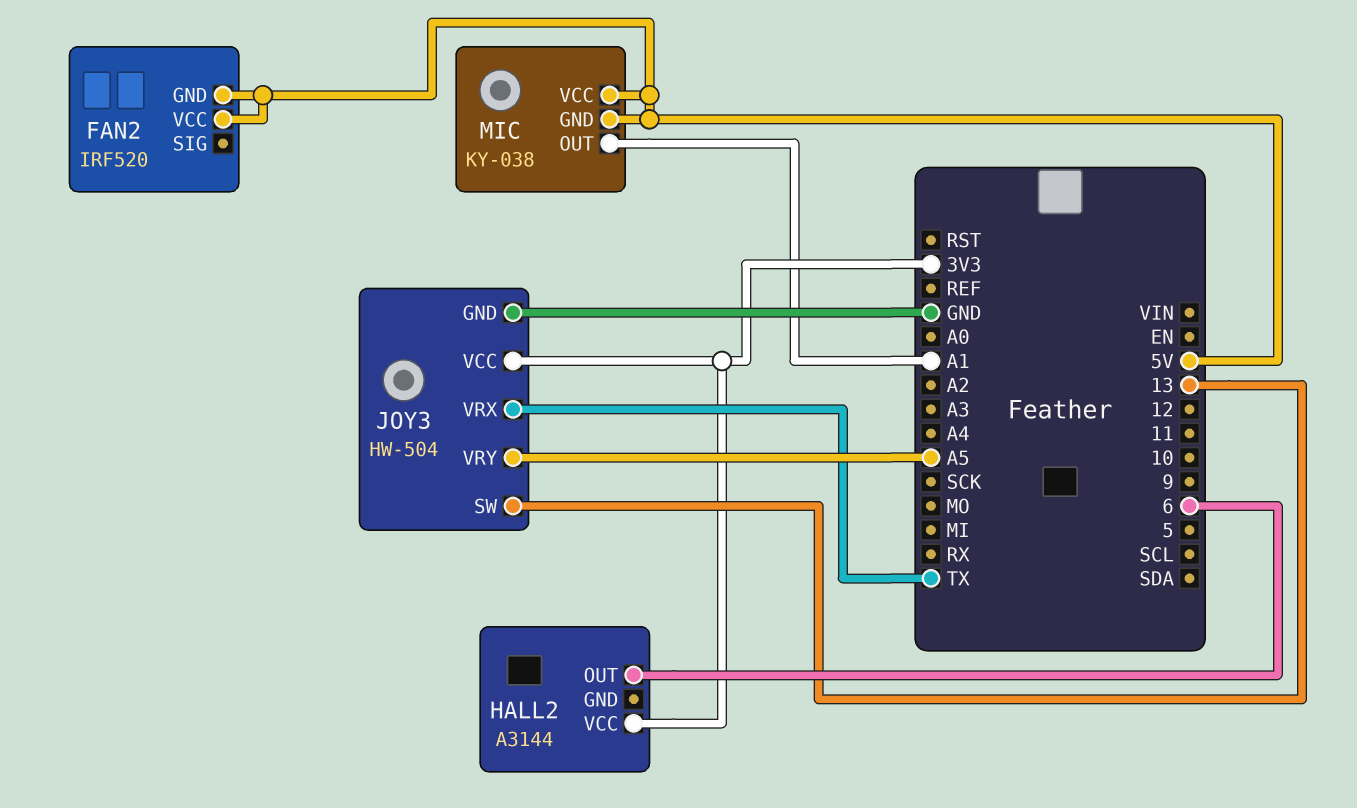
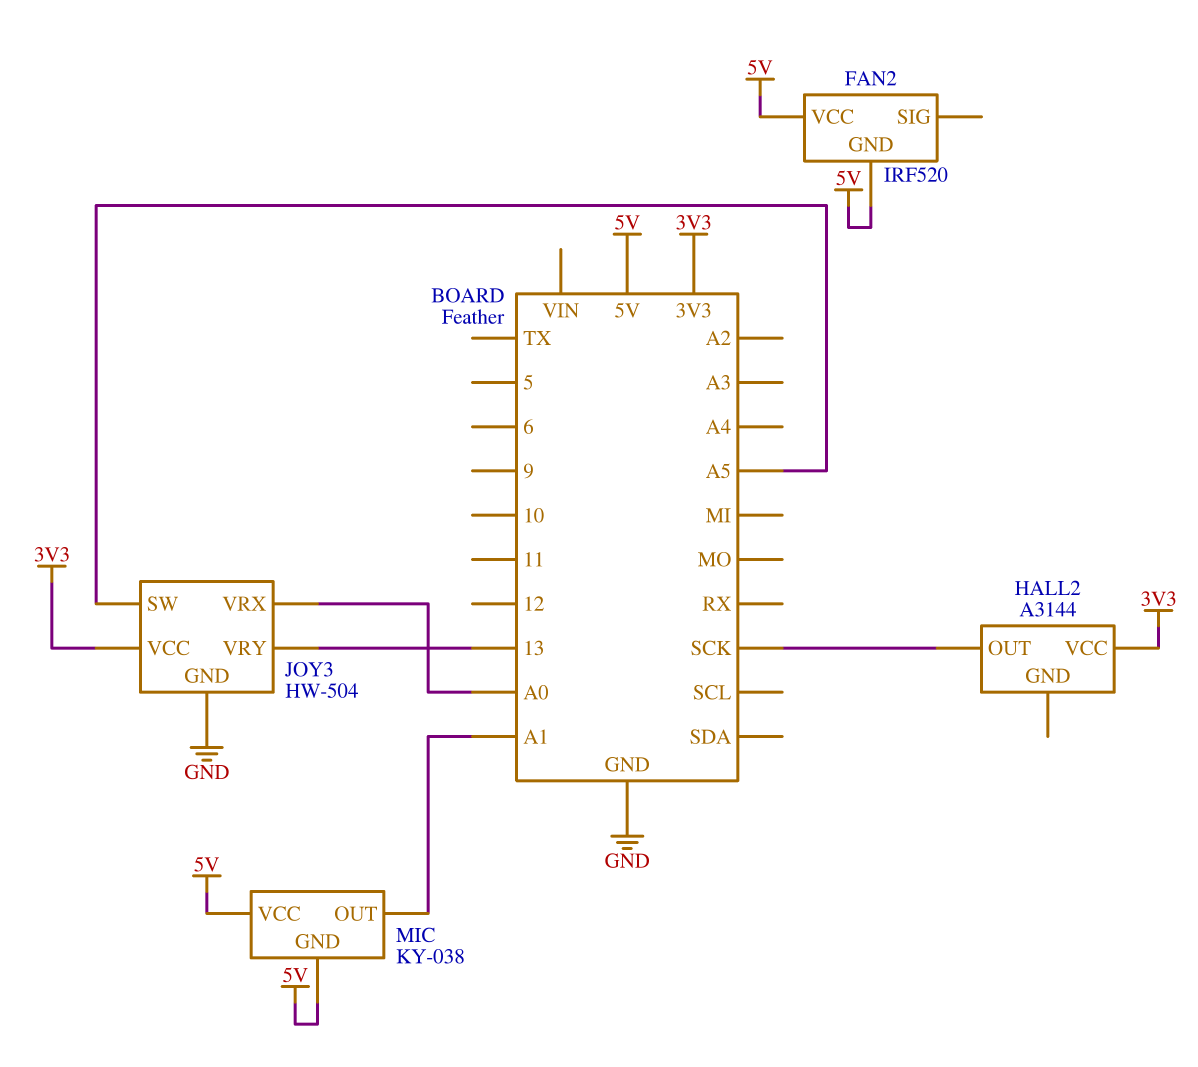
HALL2 pin OUT: 6 -> SCK
JOY3 pin SW: 13 -> A5
JOY3 pin VRX: TX -> A0
JOY3 pin VRY: A5 -> 13

